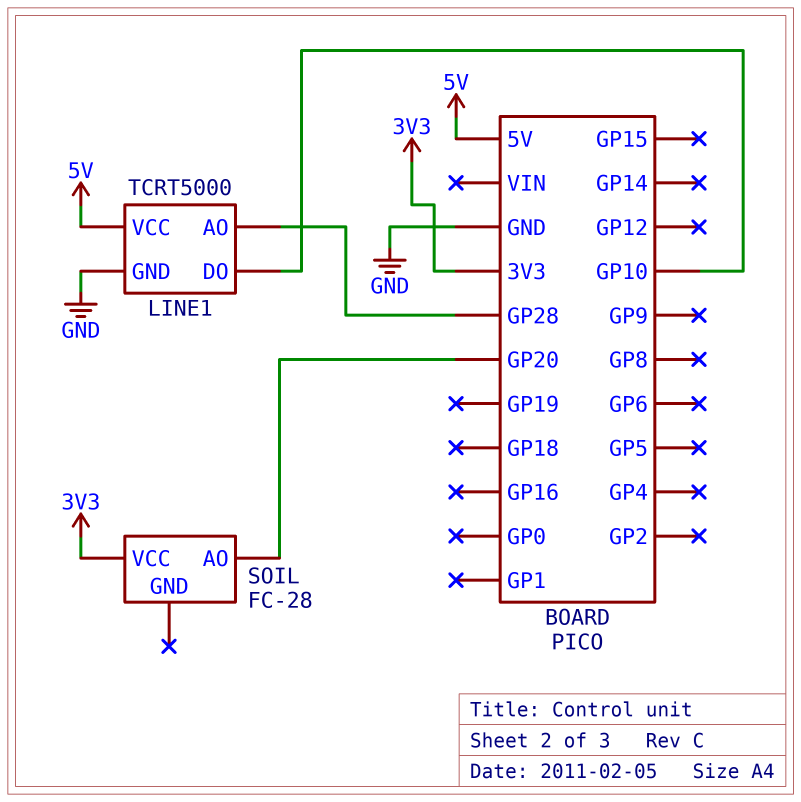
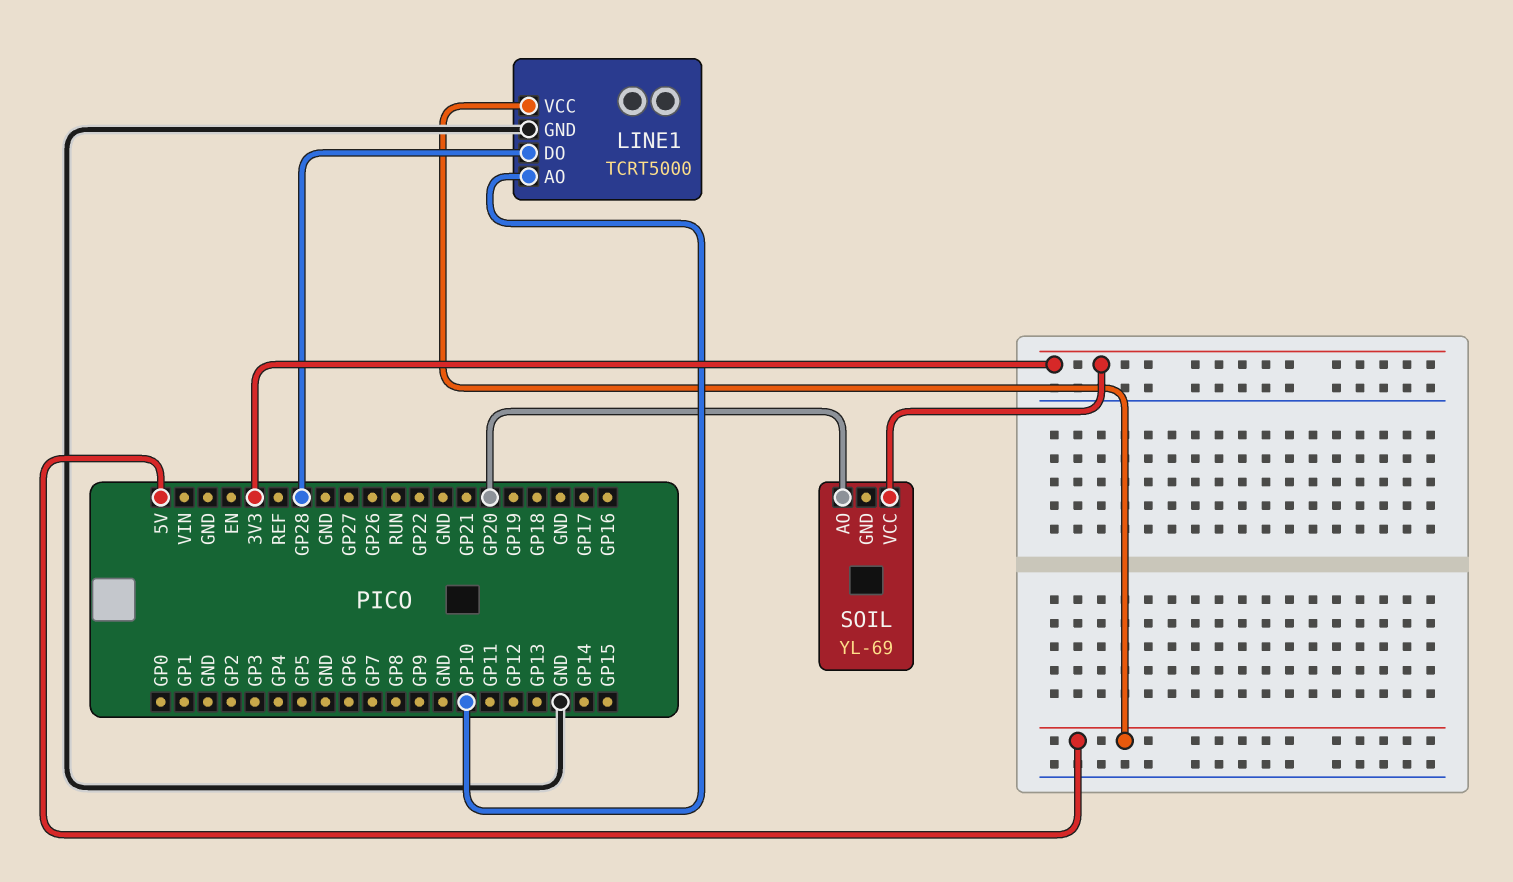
LINE1 pin AO: GP28 -> GP10
LINE1 pin DO: GP10 -> GP28
SOIL: FC-28 -> YL-69

